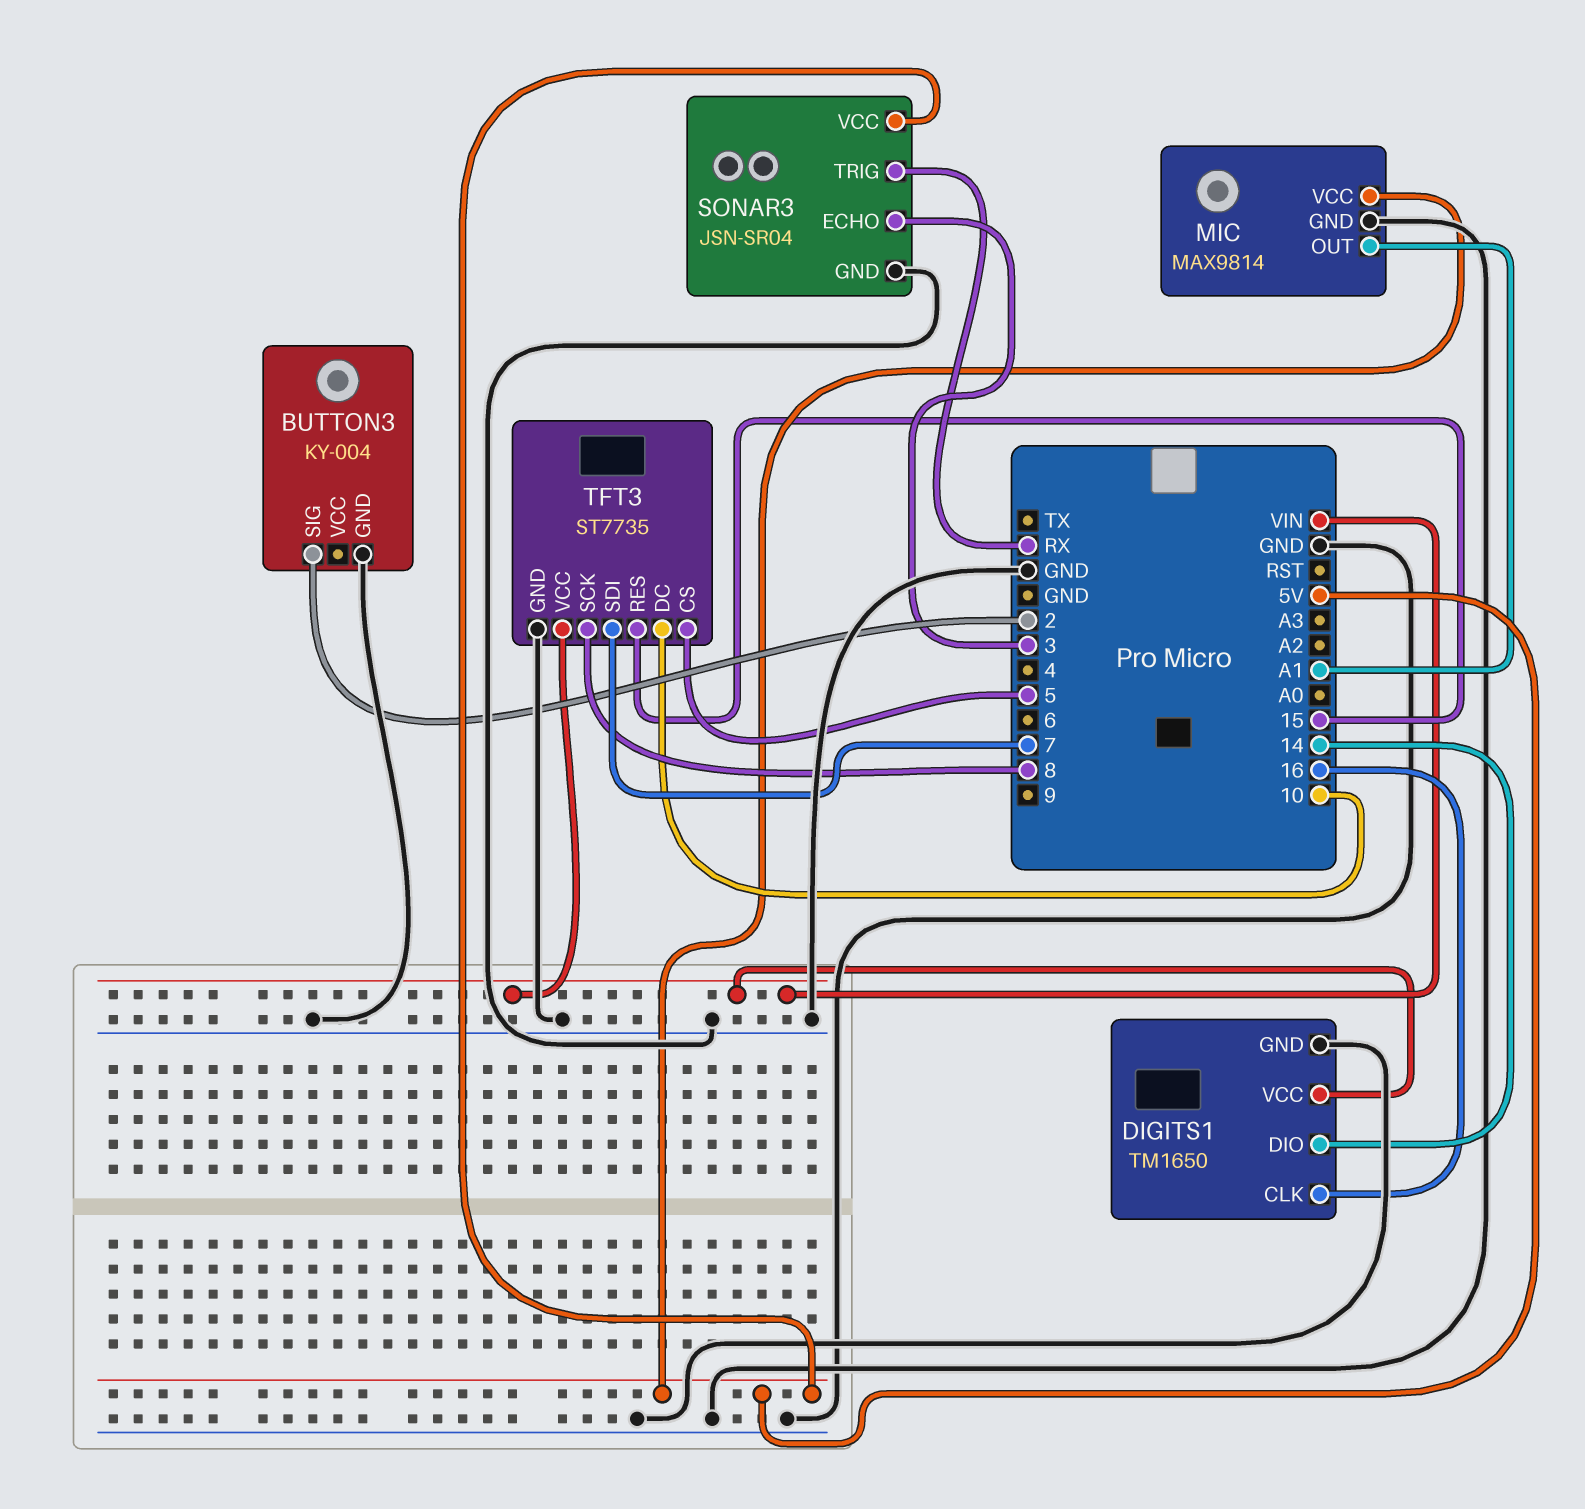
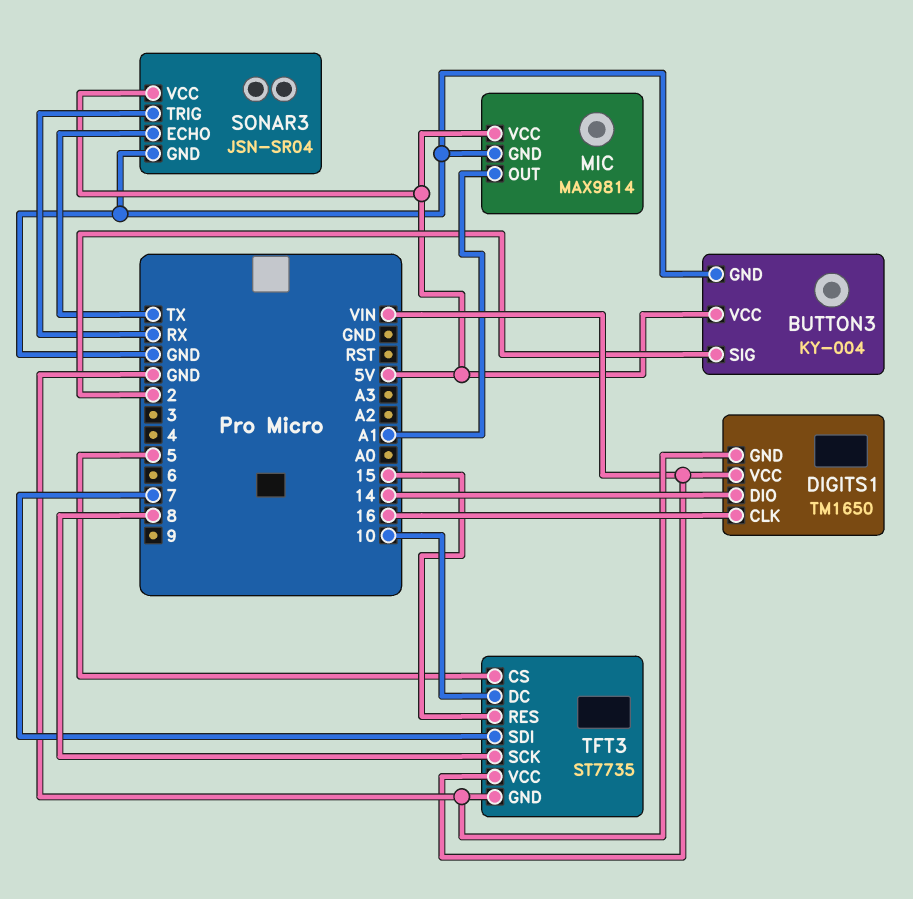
BUTTON3 pin VCC: none -> 5V
SONAR3 pin ECHO: 3 -> TX

